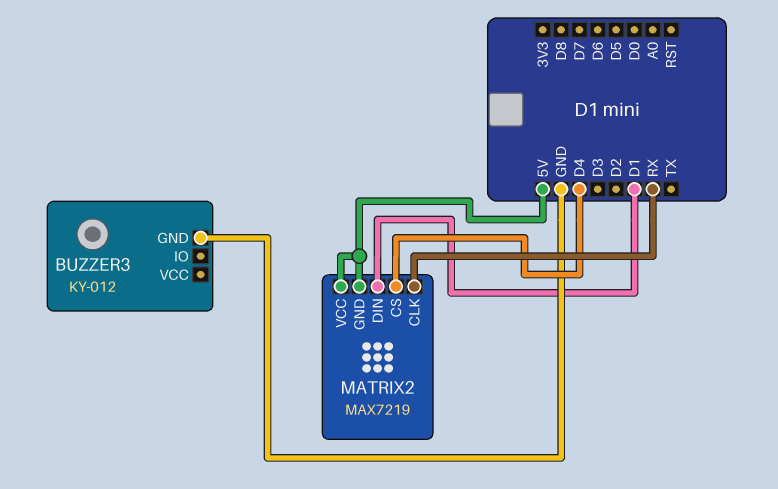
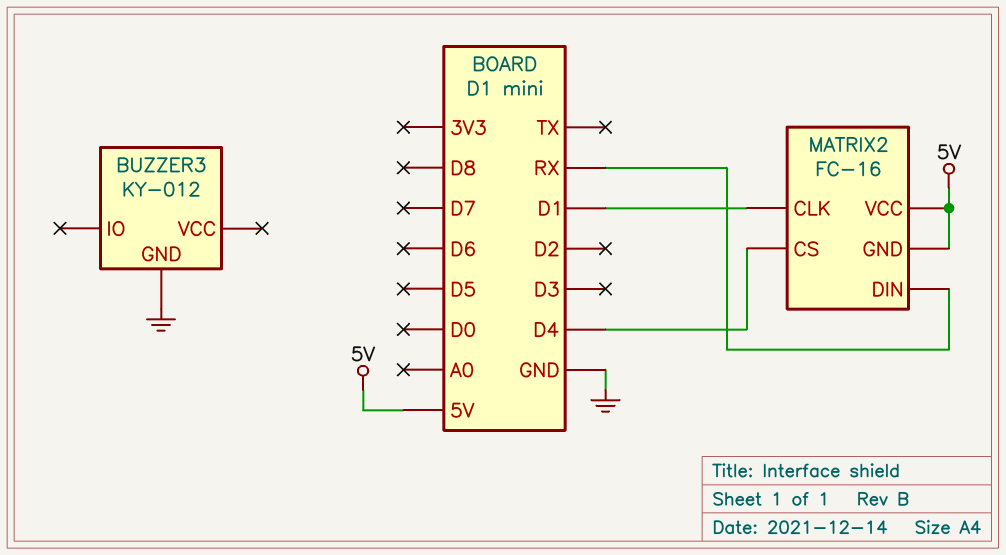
MATRIX2: MAX7219 -> FC-16
MATRIX2 pin CLK: RX -> D1
MATRIX2 pin DIN: D1 -> RX

